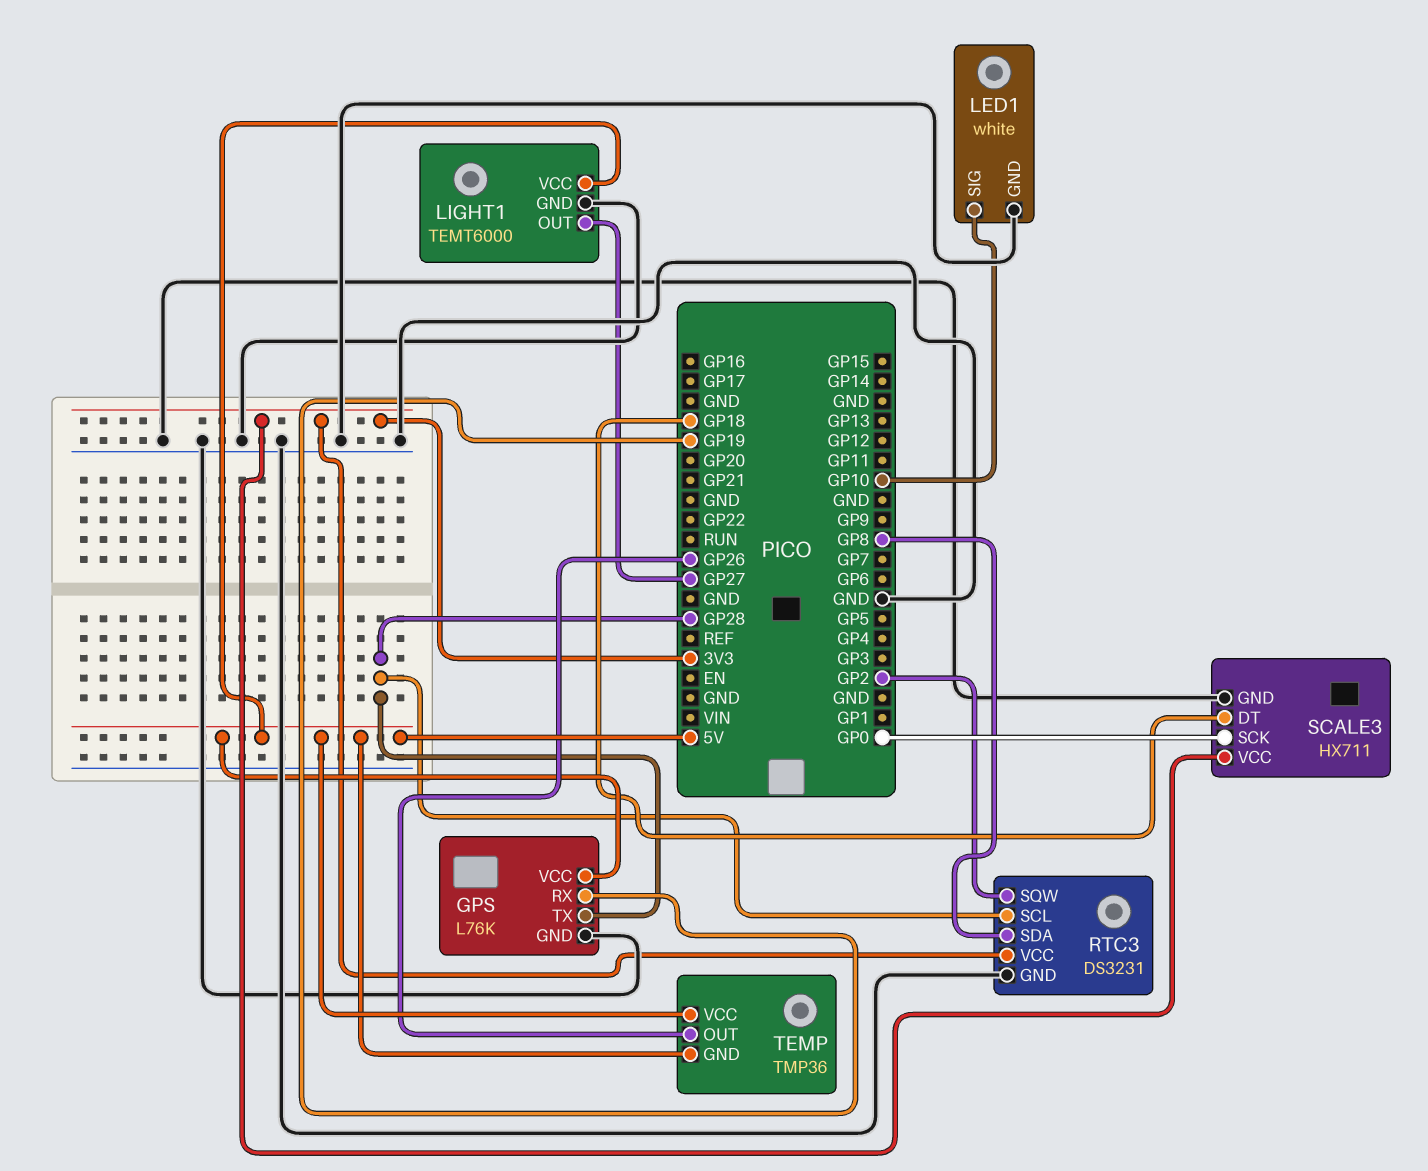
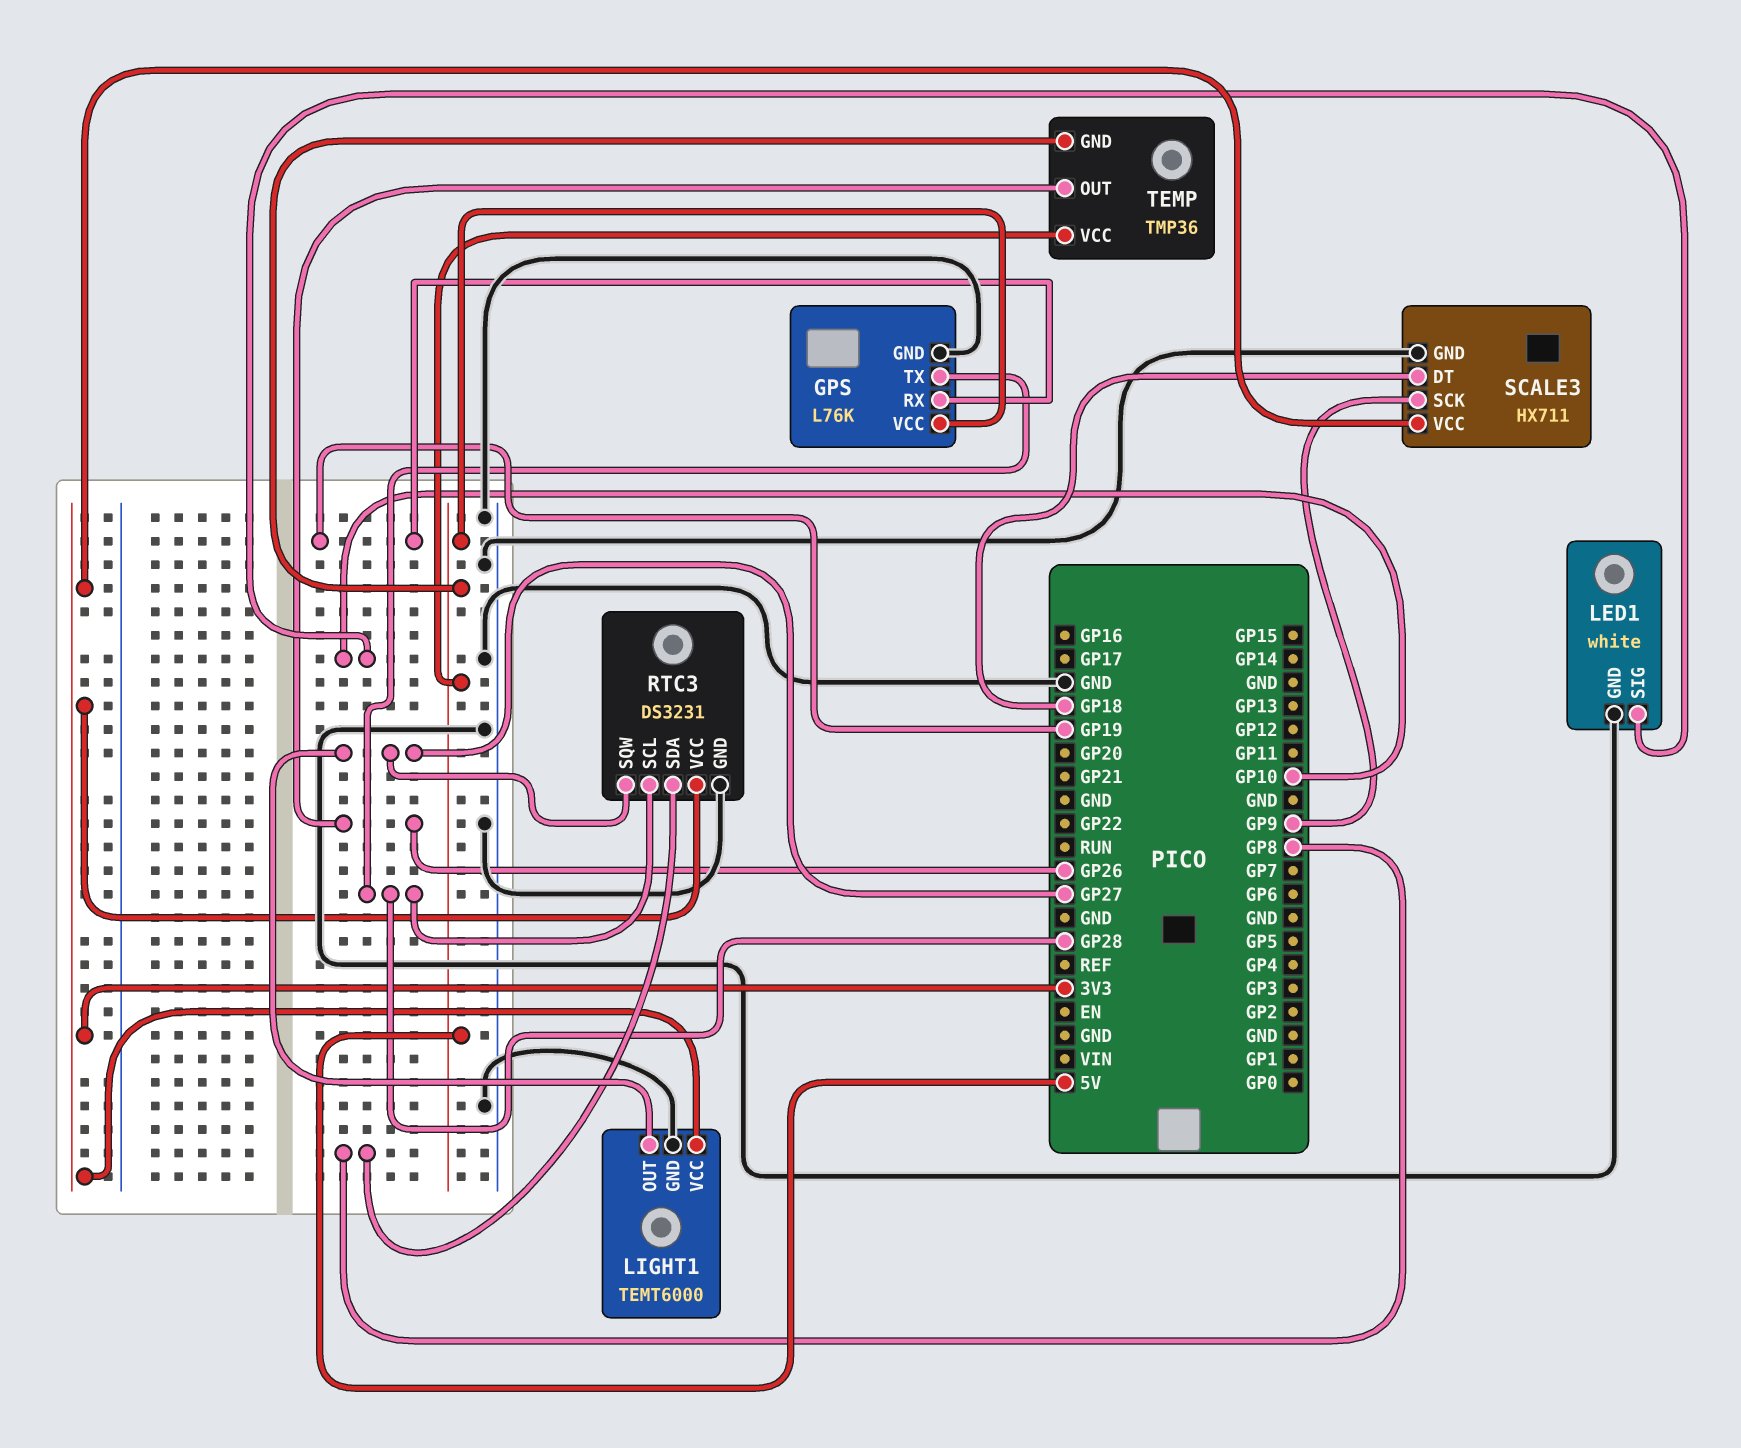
LIGHT1 pin VCC: 5V -> 3V3
RTC3 pin SQW: GP2 -> GP27
SCALE3 pin SCK: GP0 -> GP9

